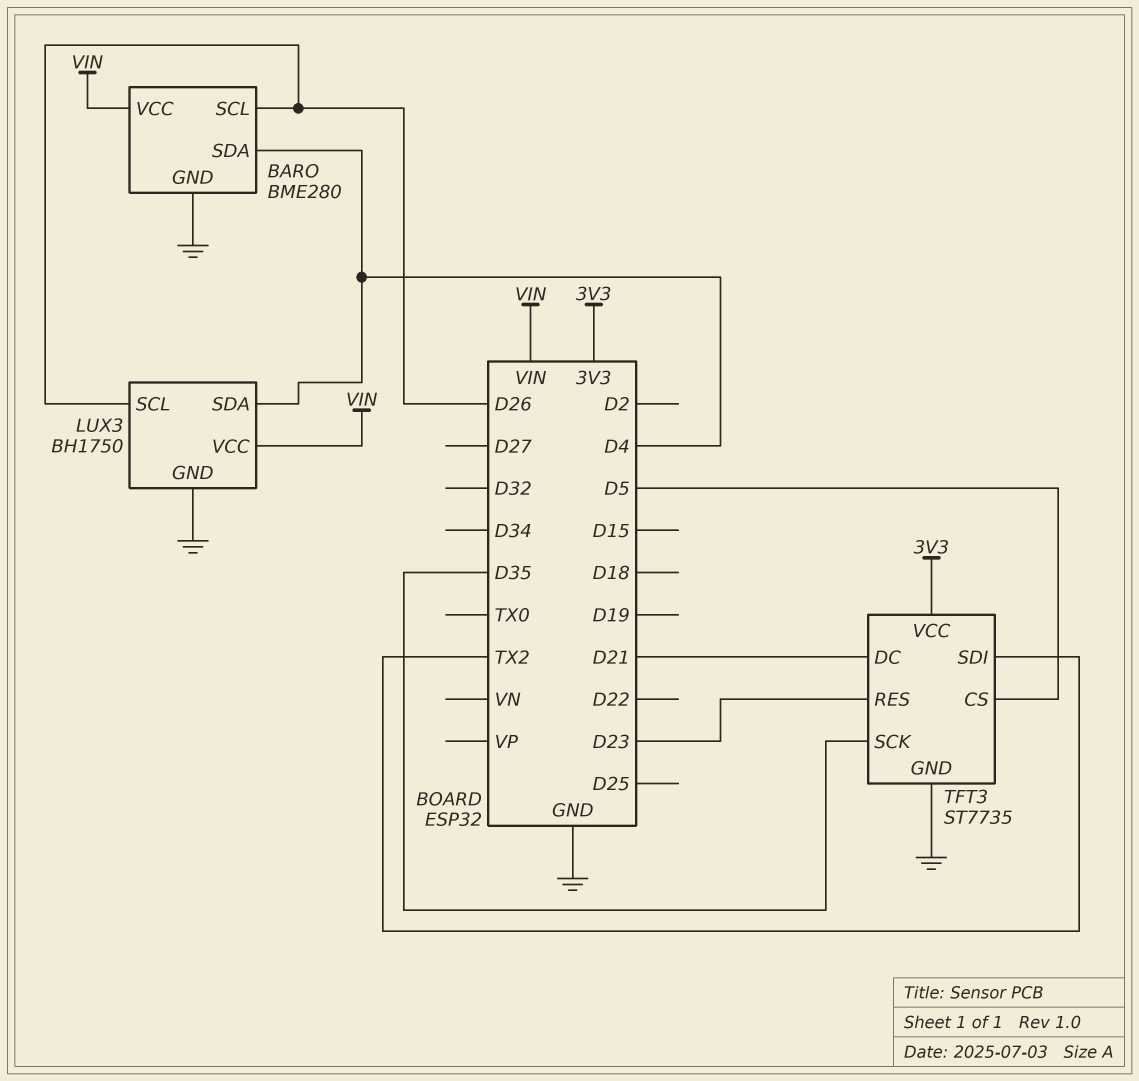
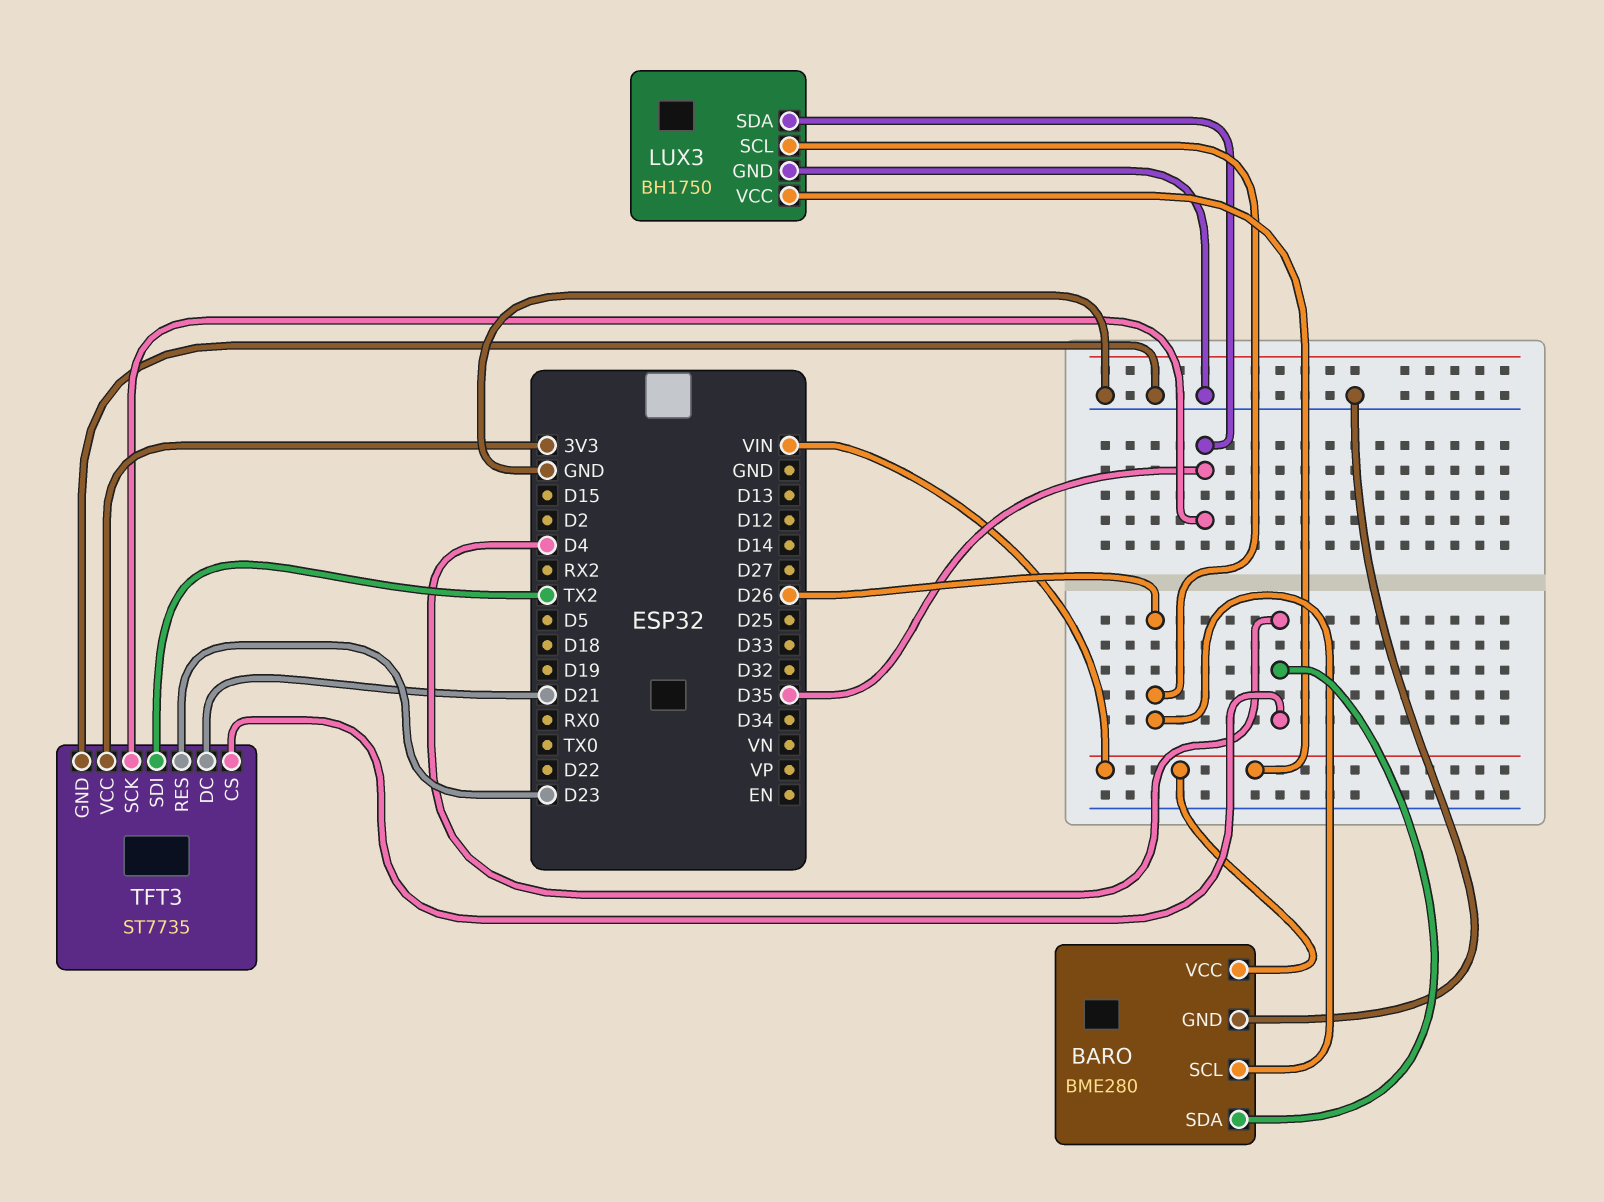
LUX3 pin SDA: D4 -> D35
TFT3 pin CS: D5 -> D4

